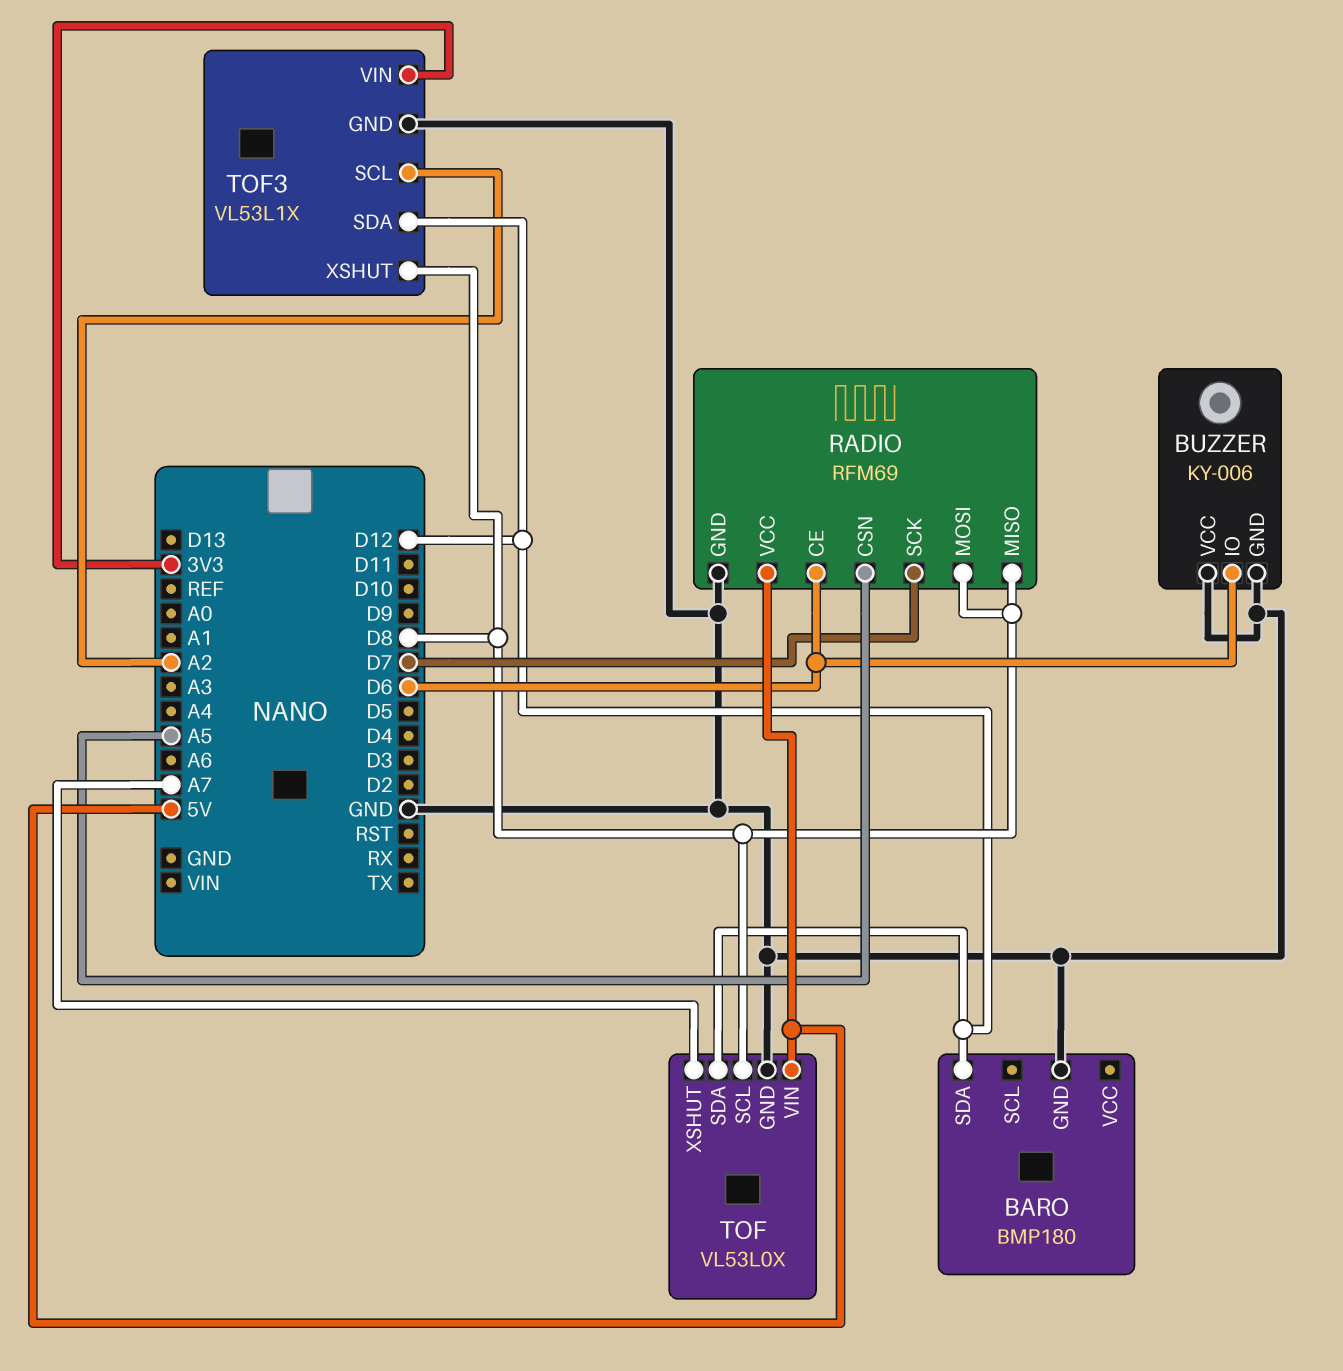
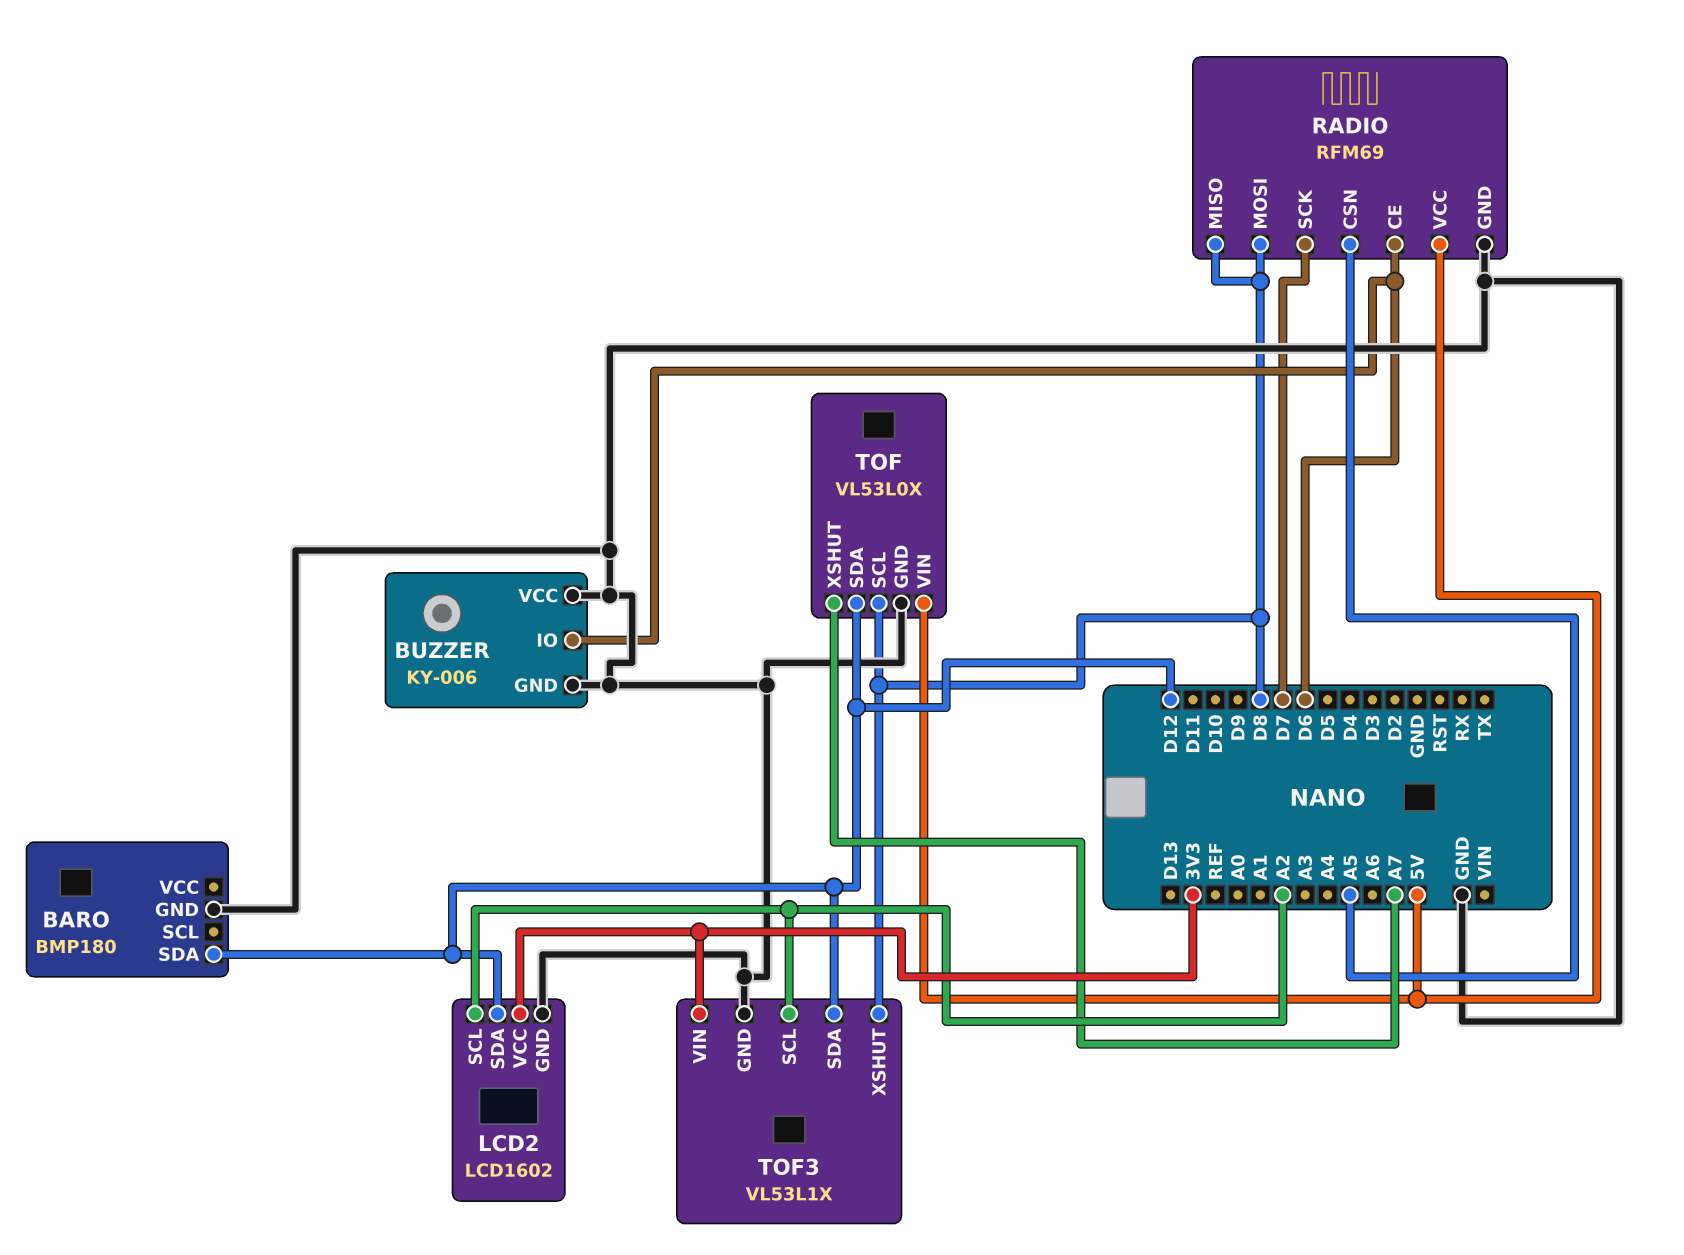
LCD2: none -> LCD1602
LCD2 pin GND: none -> GND
LCD2 pin SCL: none -> A2
LCD2 pin SDA: none -> D12
LCD2 pin VCC: none -> 3V3

